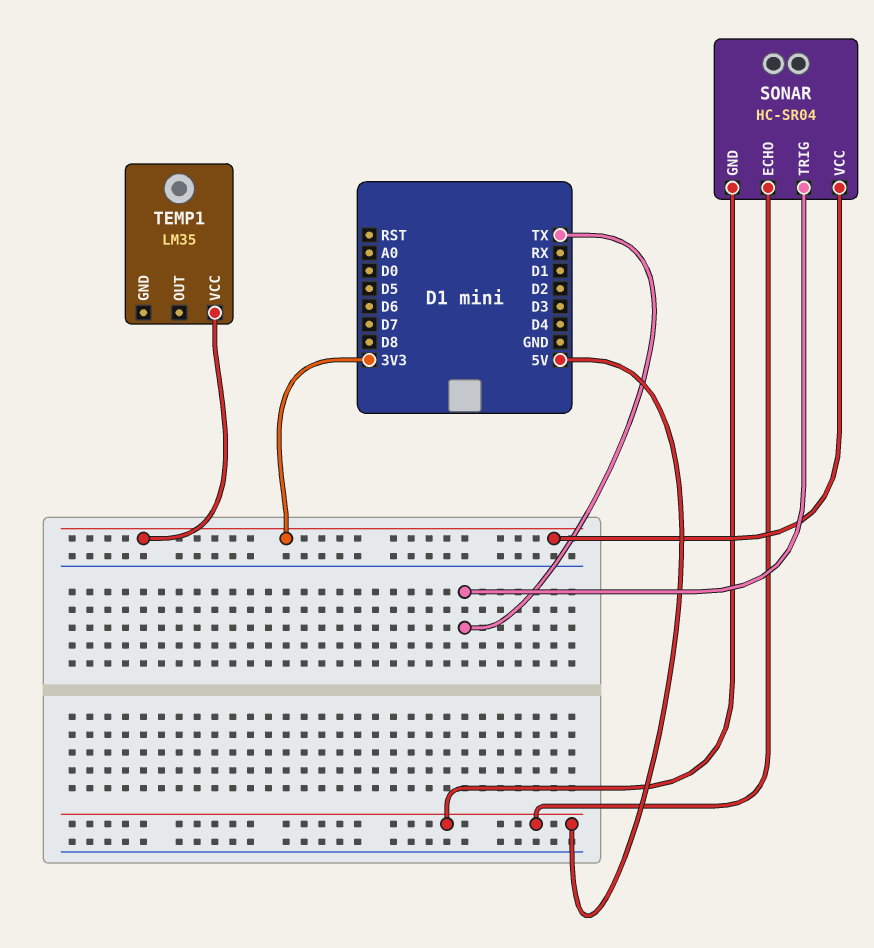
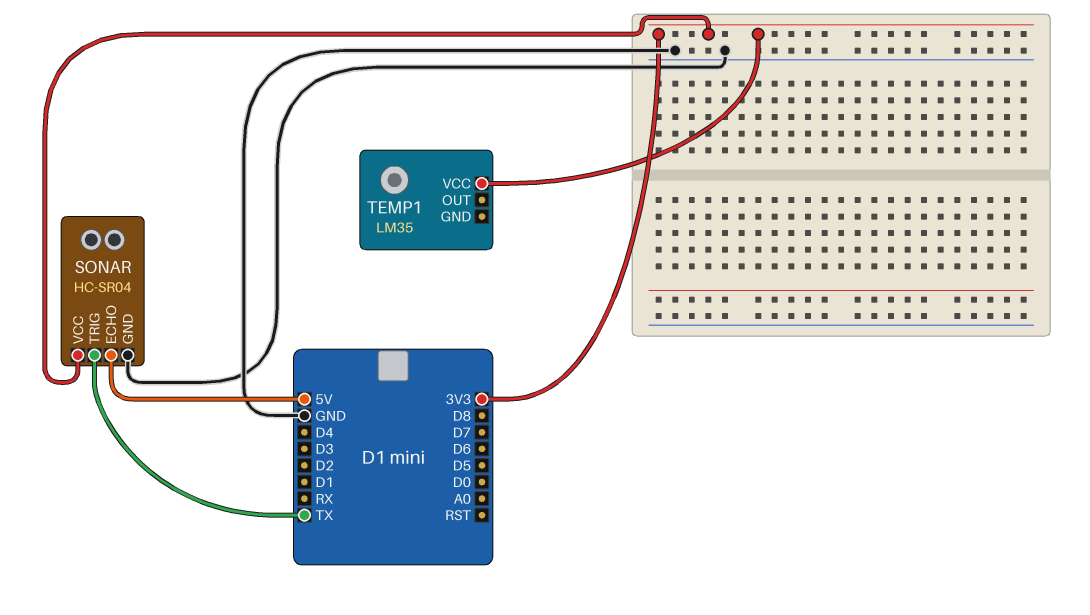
SONAR pin GND: 5V -> GND

